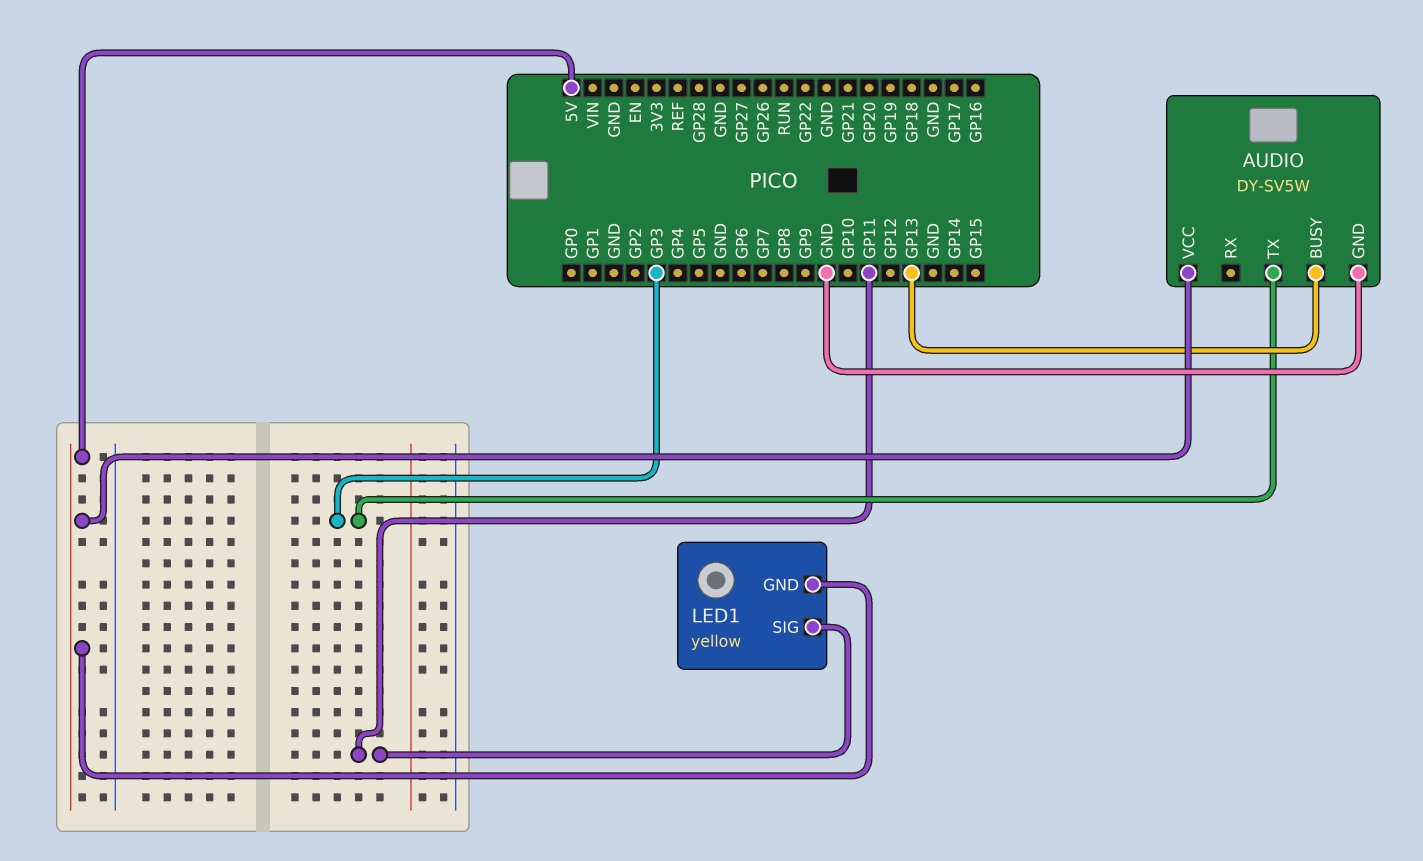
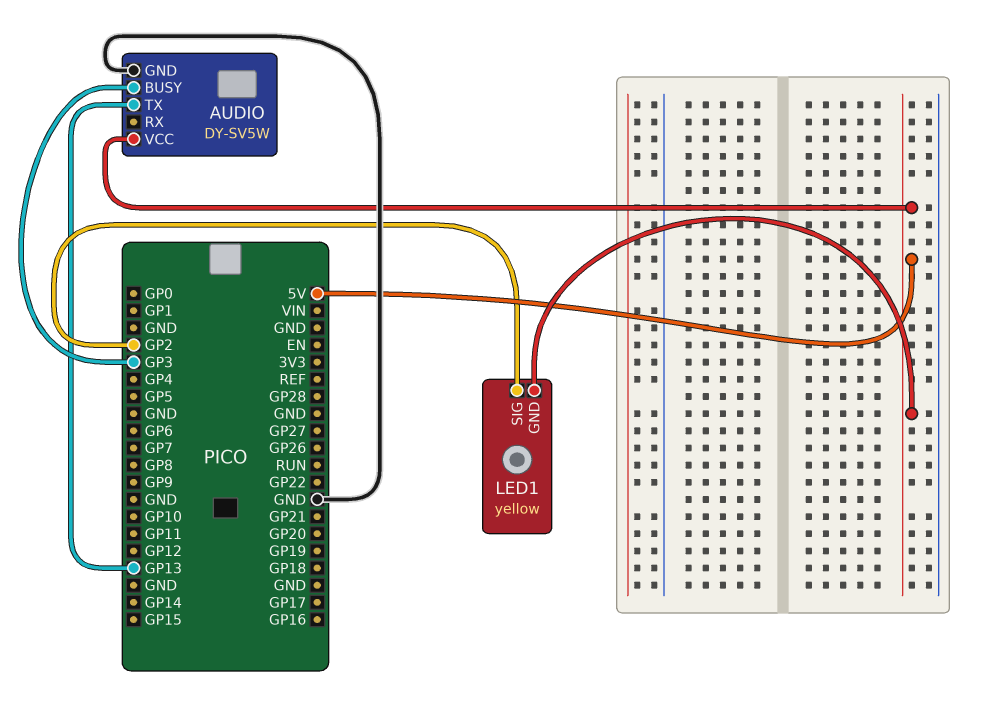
AUDIO pin BUSY: GP13 -> GP3
AUDIO pin TX: GP3 -> GP13
LED1 pin SIG: GP11 -> GP2

